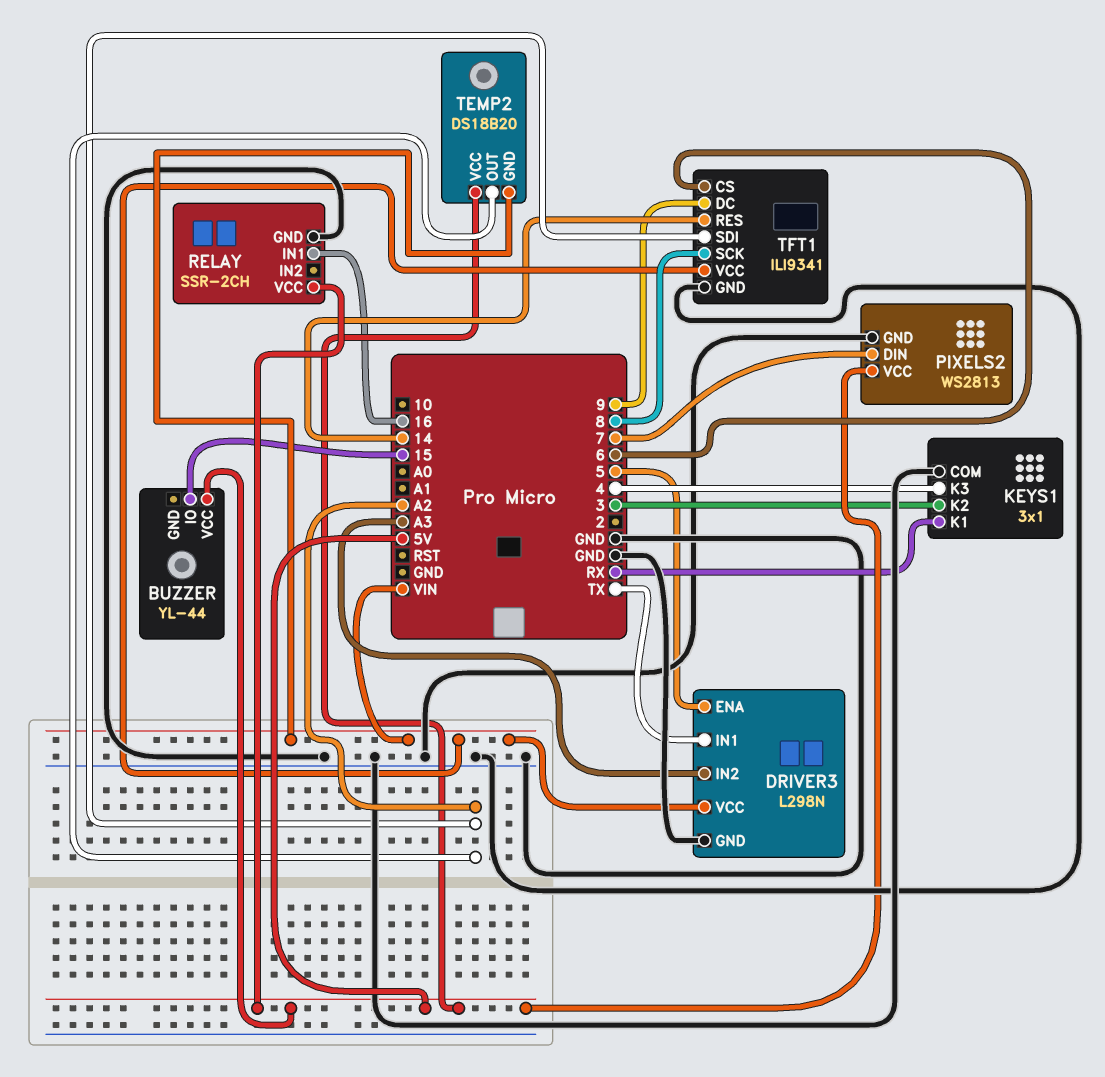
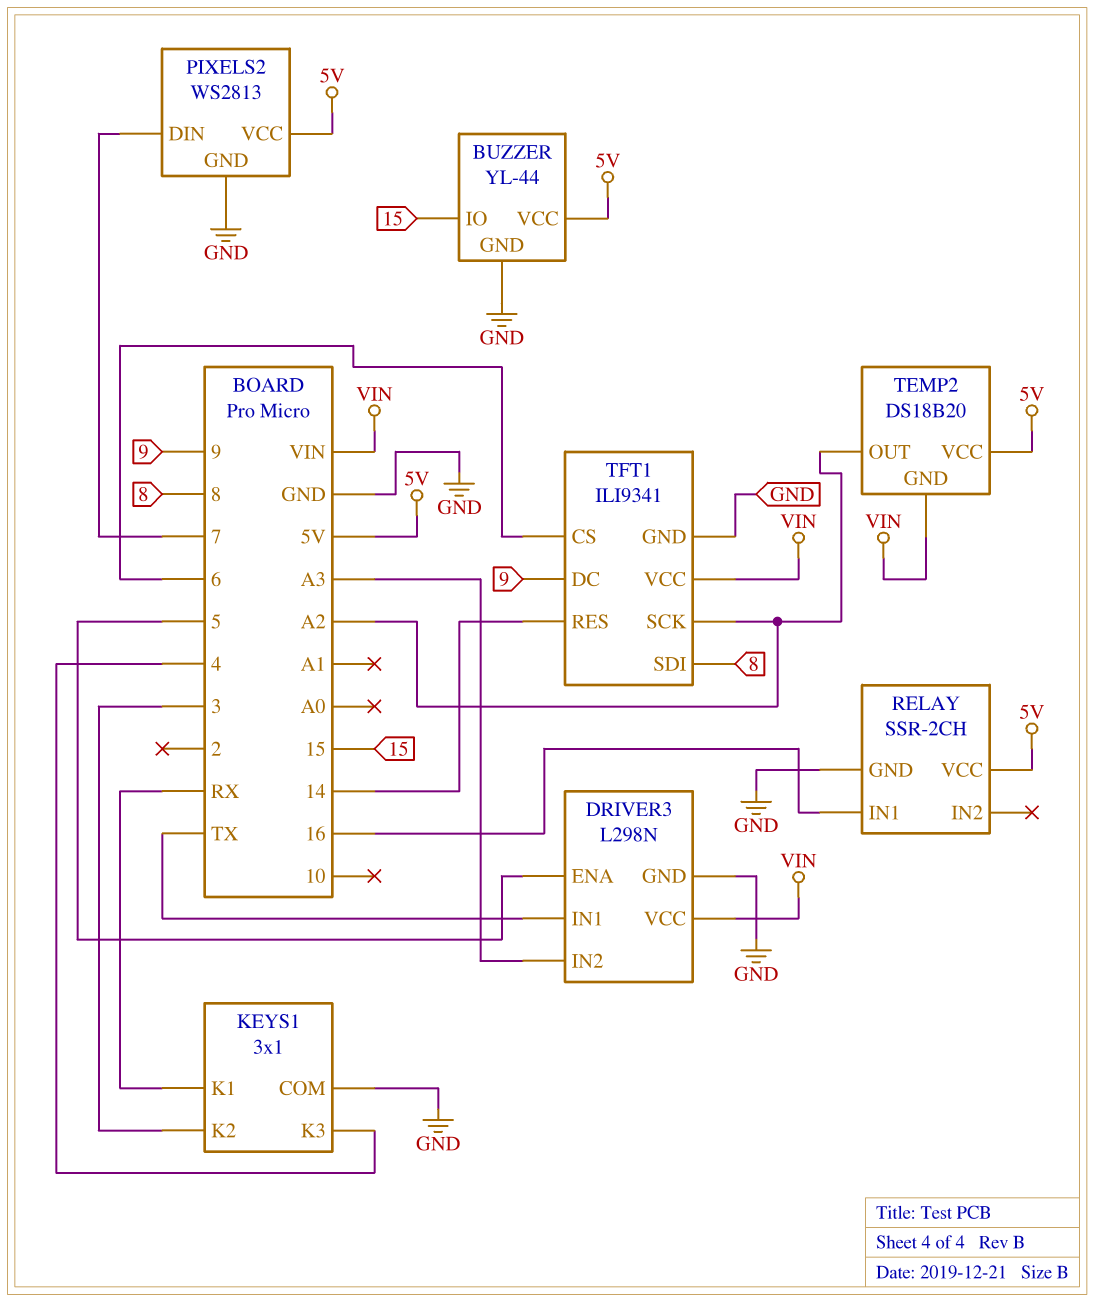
BUZZER pin GND: none -> GND
TFT1 pin SCK: 8 -> A2
TFT1 pin SDI: A2 -> 8

